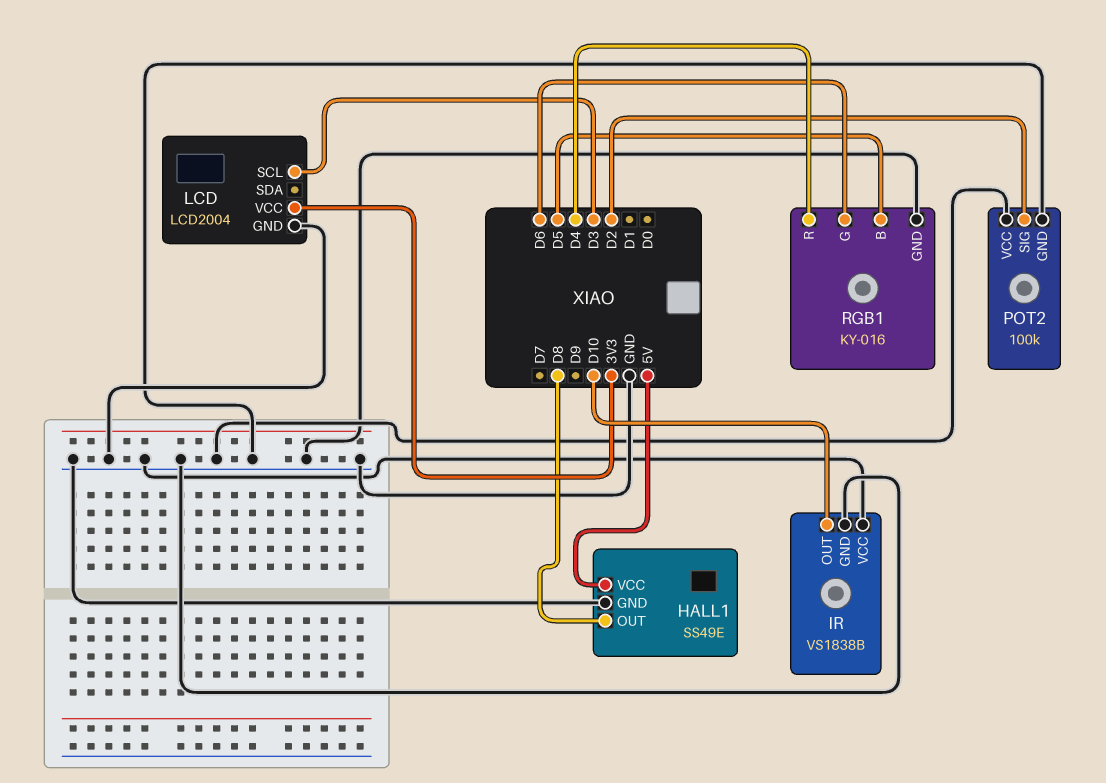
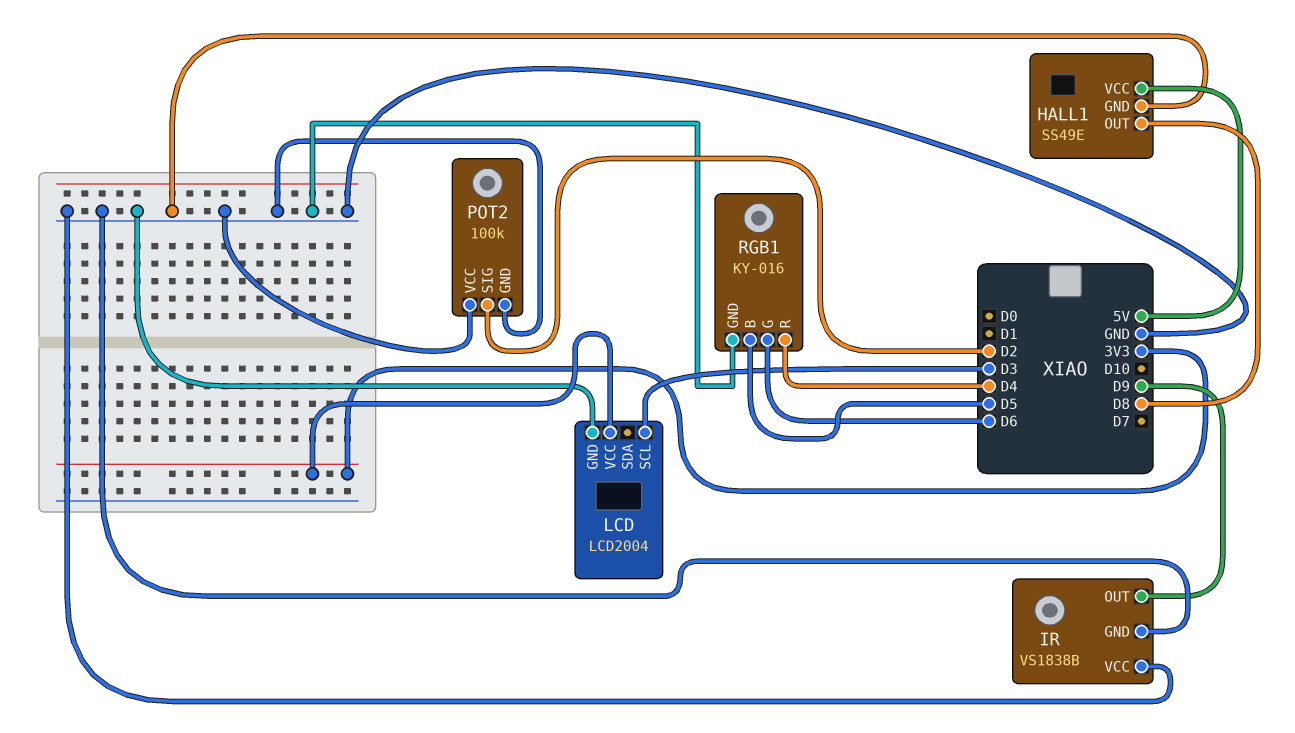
IR pin OUT: D10 -> D9

